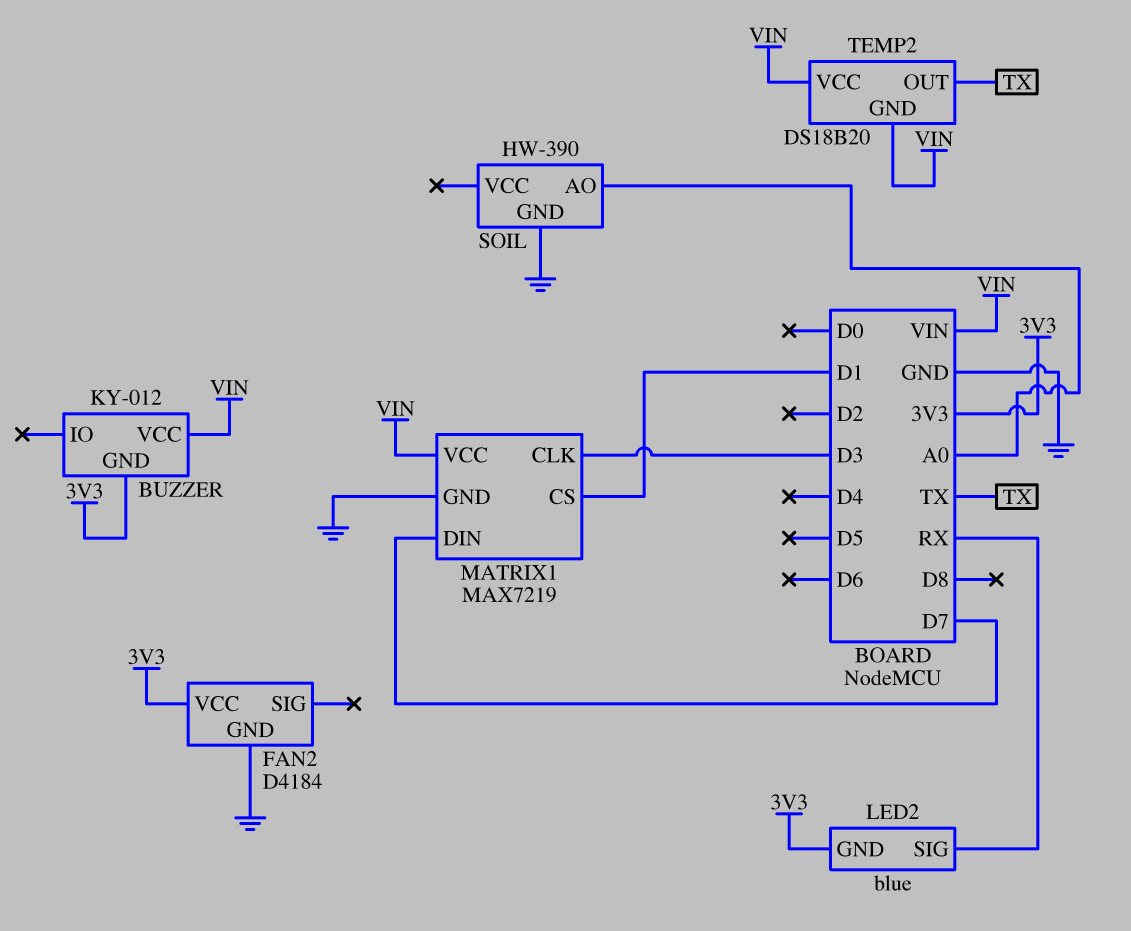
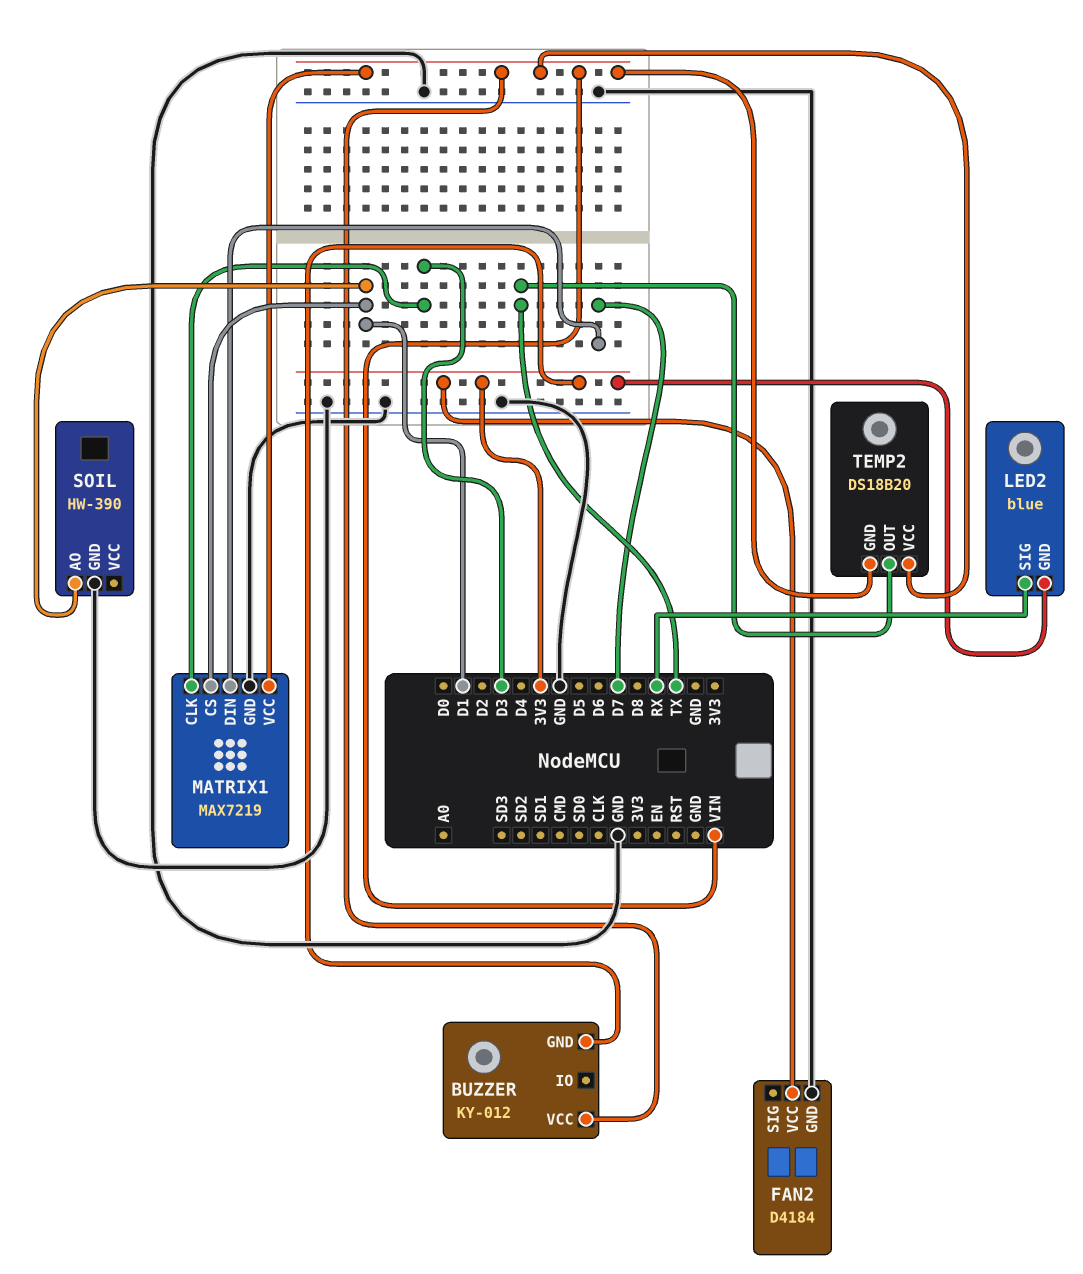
SOIL pin AO: A0 -> D1

